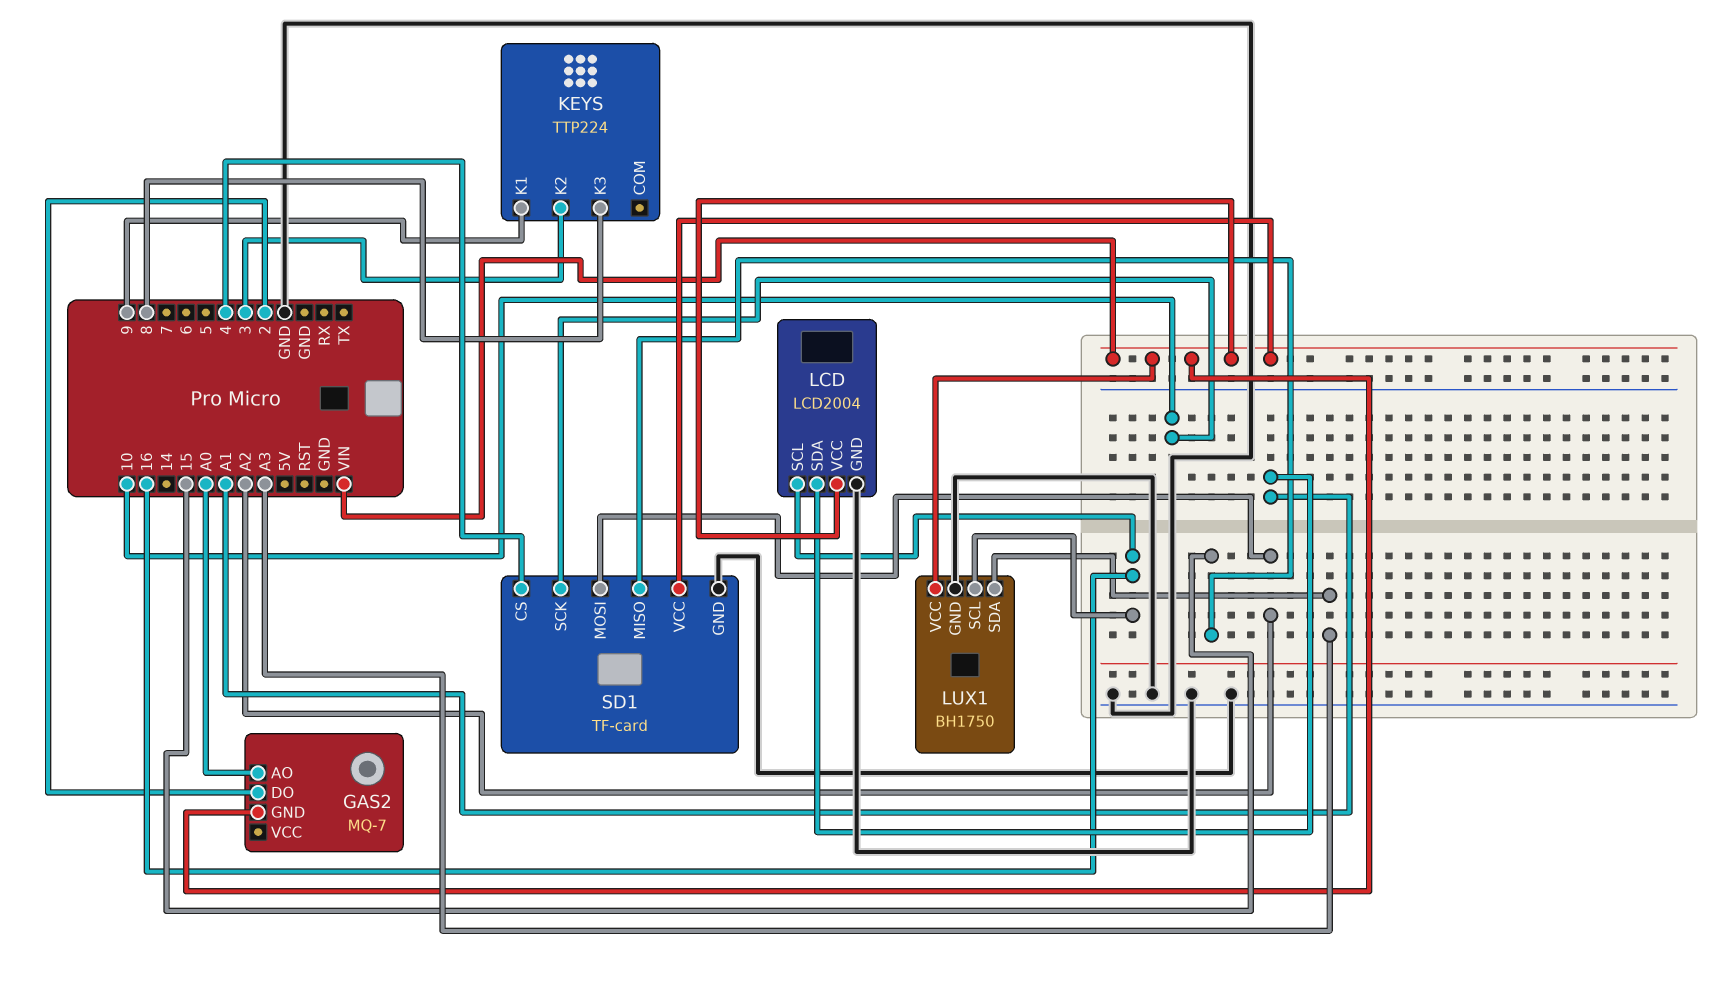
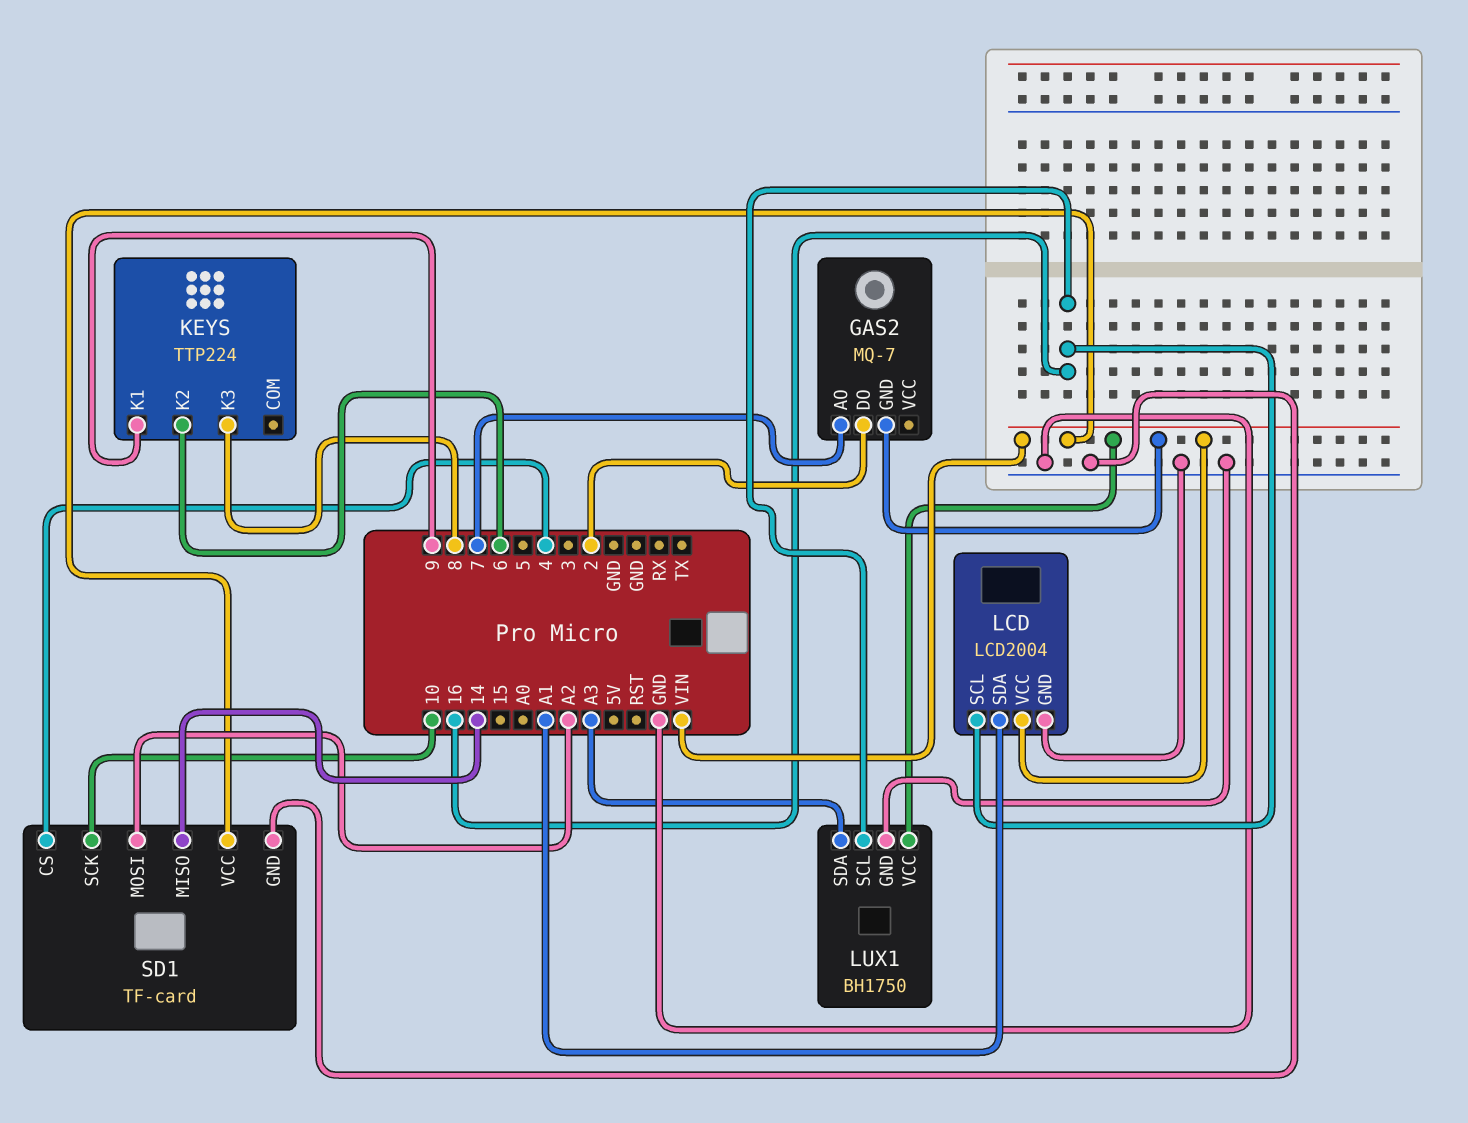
GAS2 pin AO: A0 -> 7
KEYS pin K2: 3 -> 6
SD1 pin MISO: 15 -> 14

